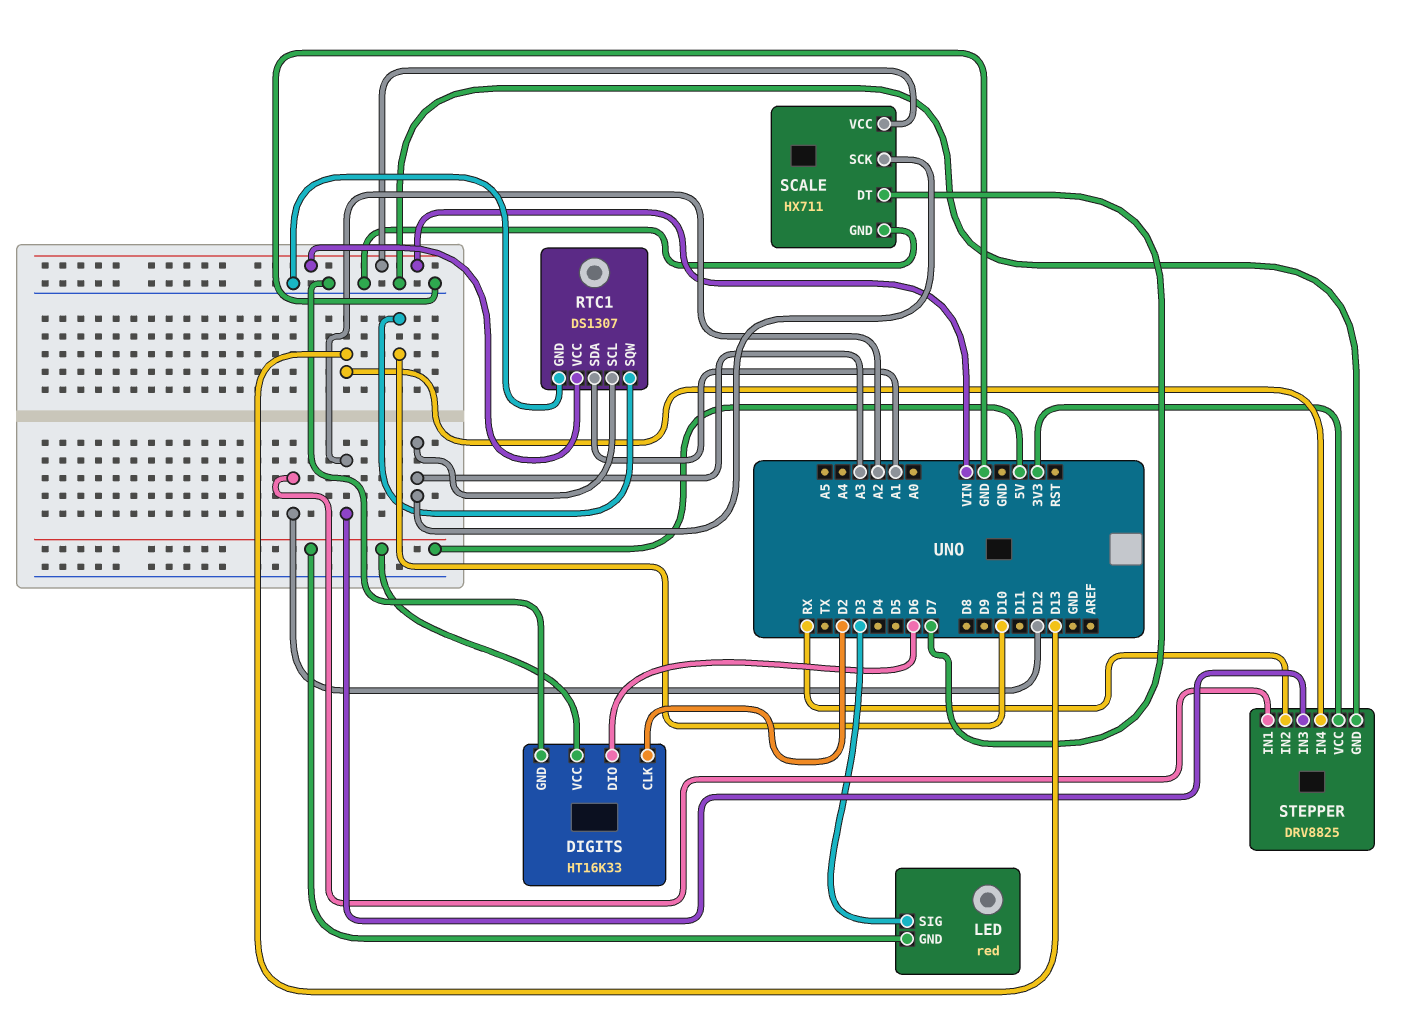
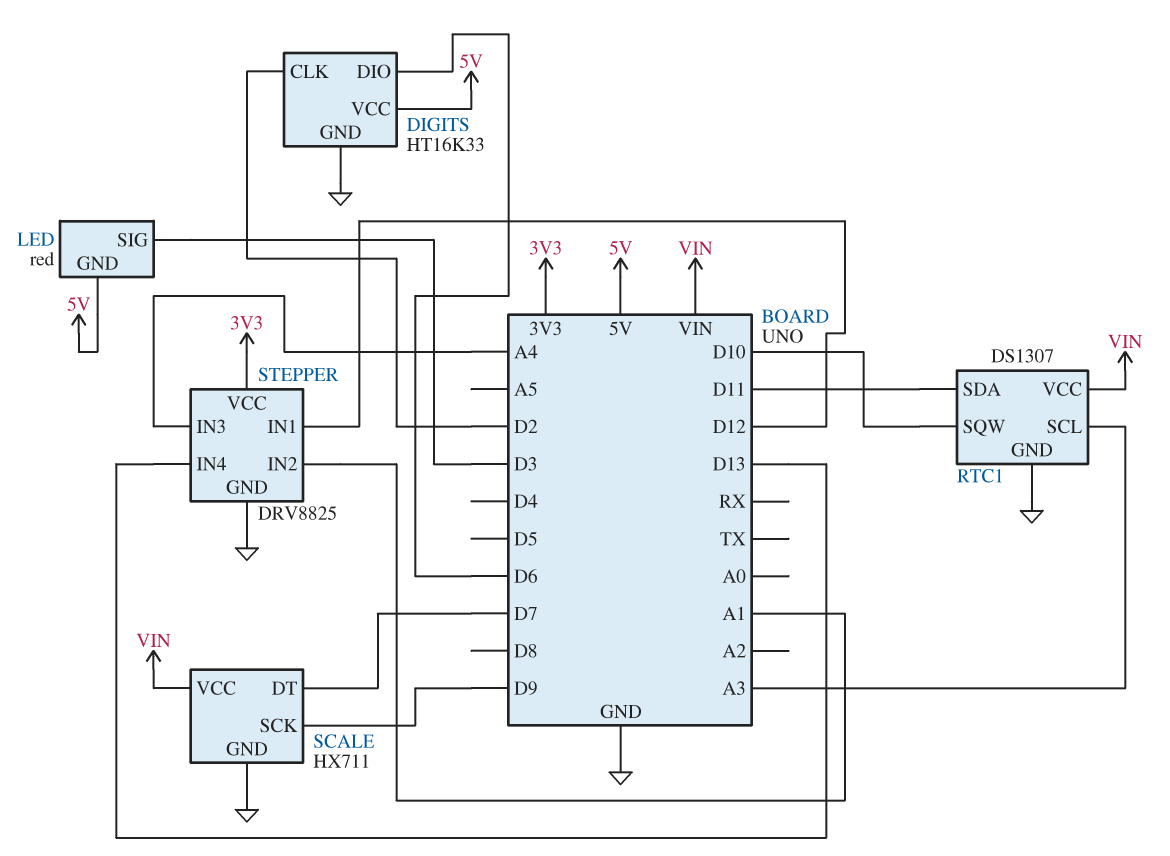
RTC1 pin SDA: A1 -> D11
SCALE pin SCK: A3 -> D9
STEPPER pin IN2: RX -> A1
STEPPER pin IN3: A2 -> A4

